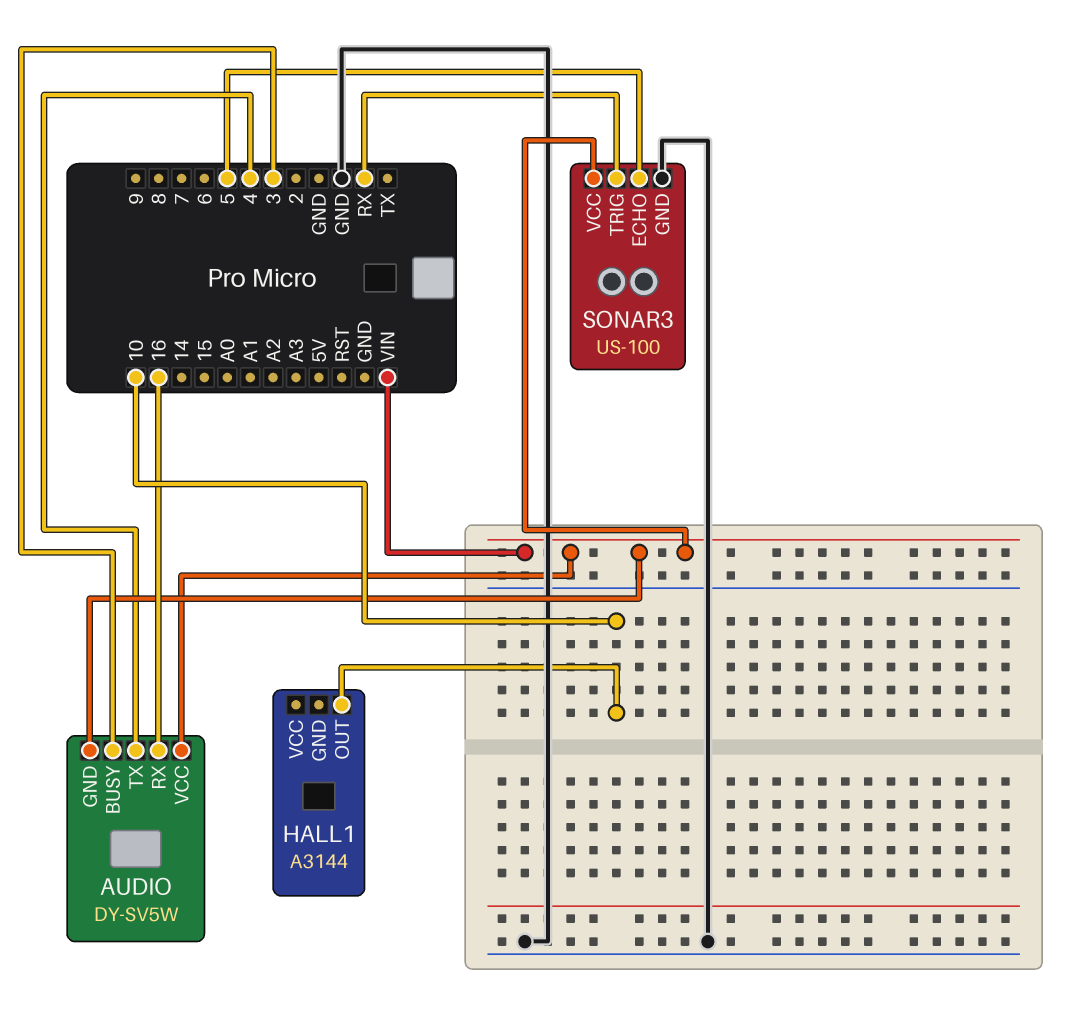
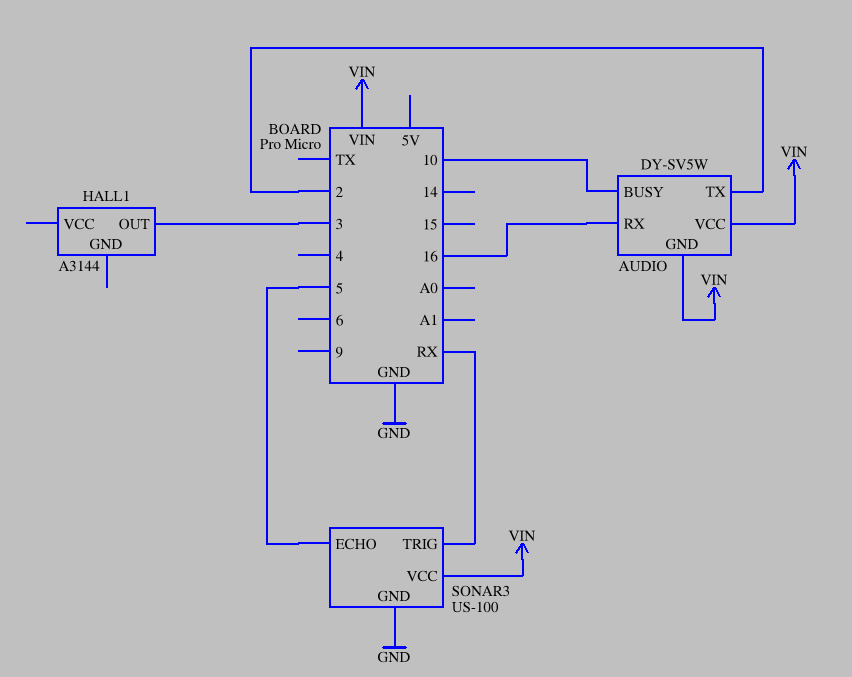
AUDIO pin BUSY: 3 -> 10
AUDIO pin TX: 4 -> 2
HALL1 pin OUT: 10 -> 3

